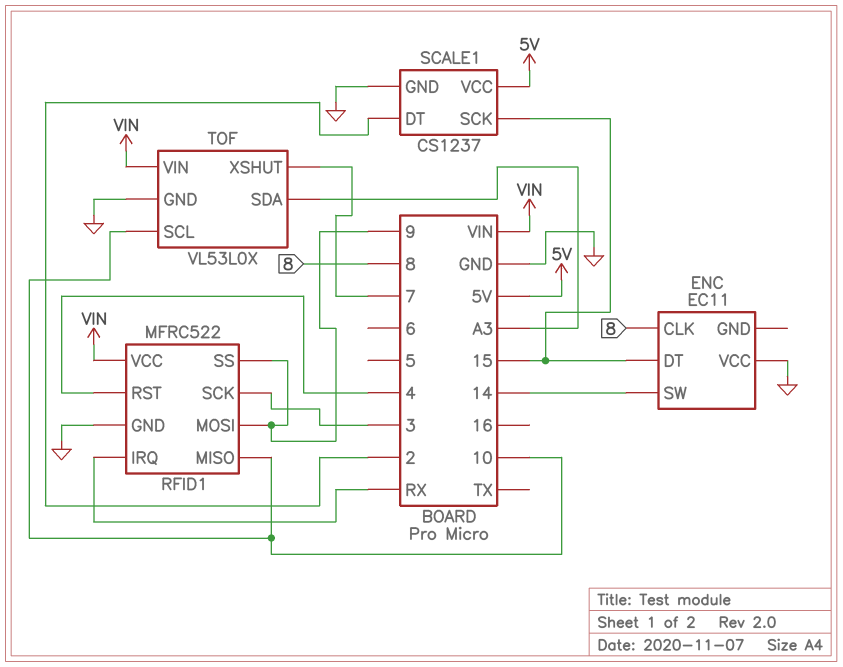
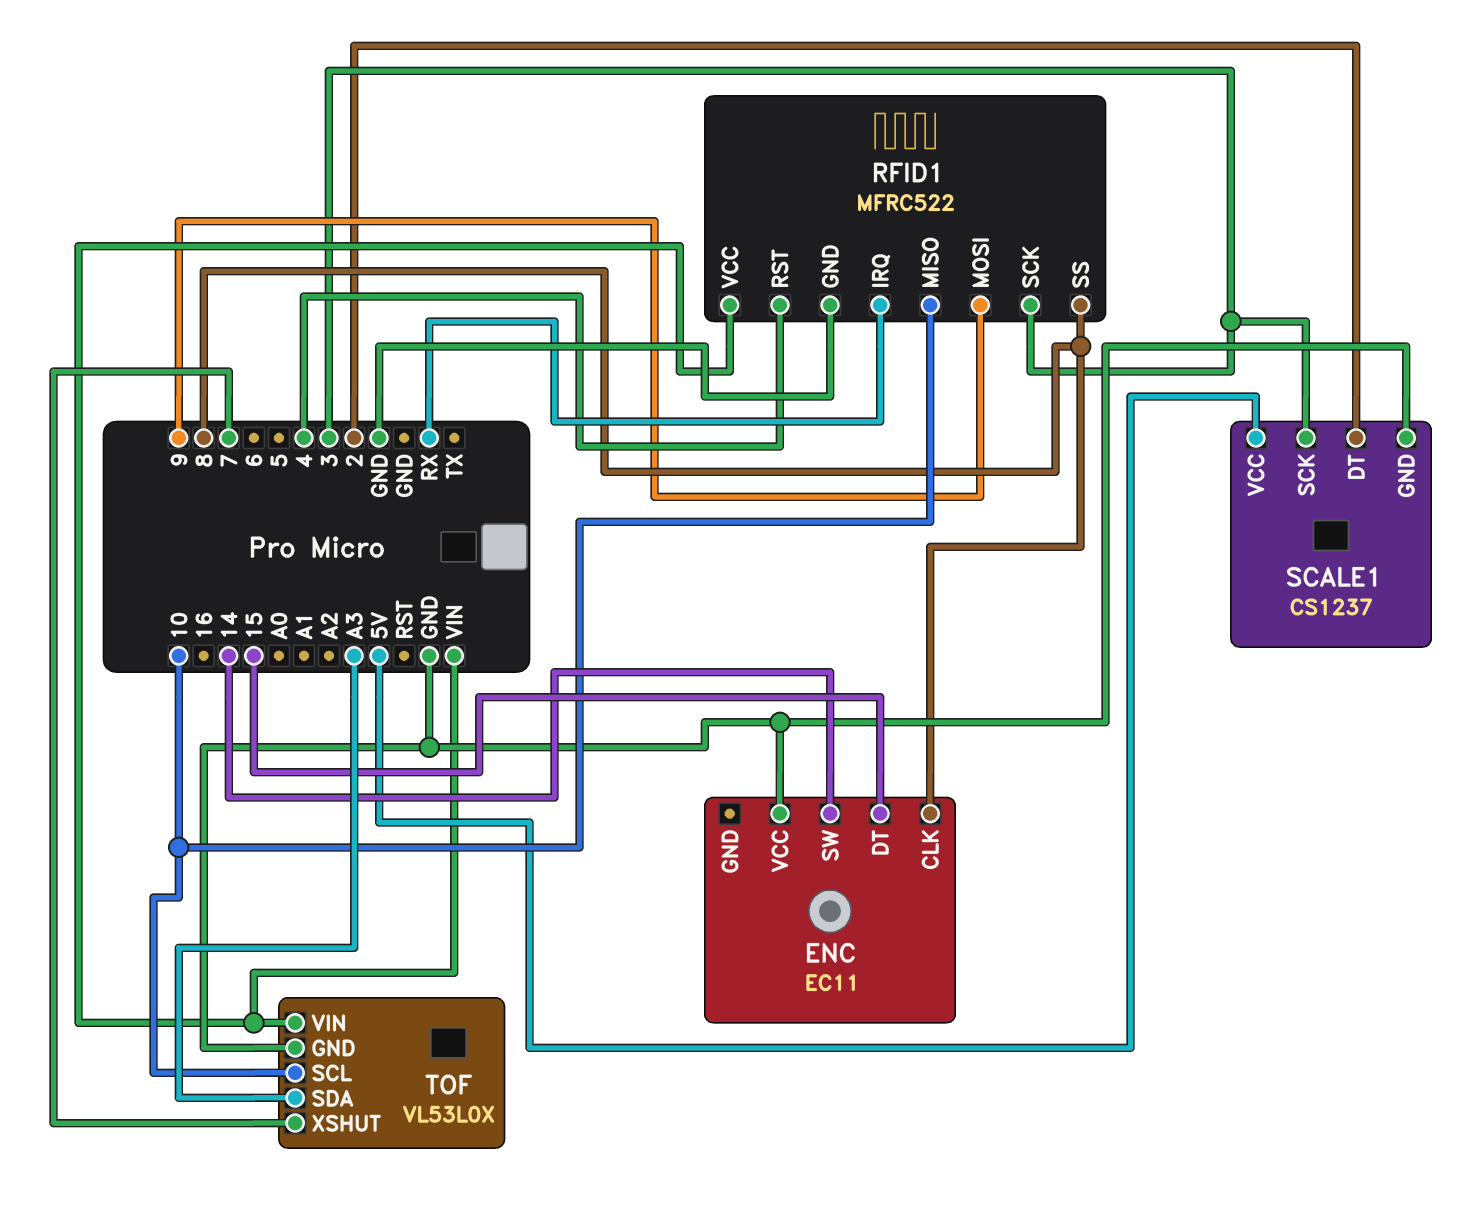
RFID1 pin SS: 9 -> 8
SCALE1 pin SCK: 15 -> 3

